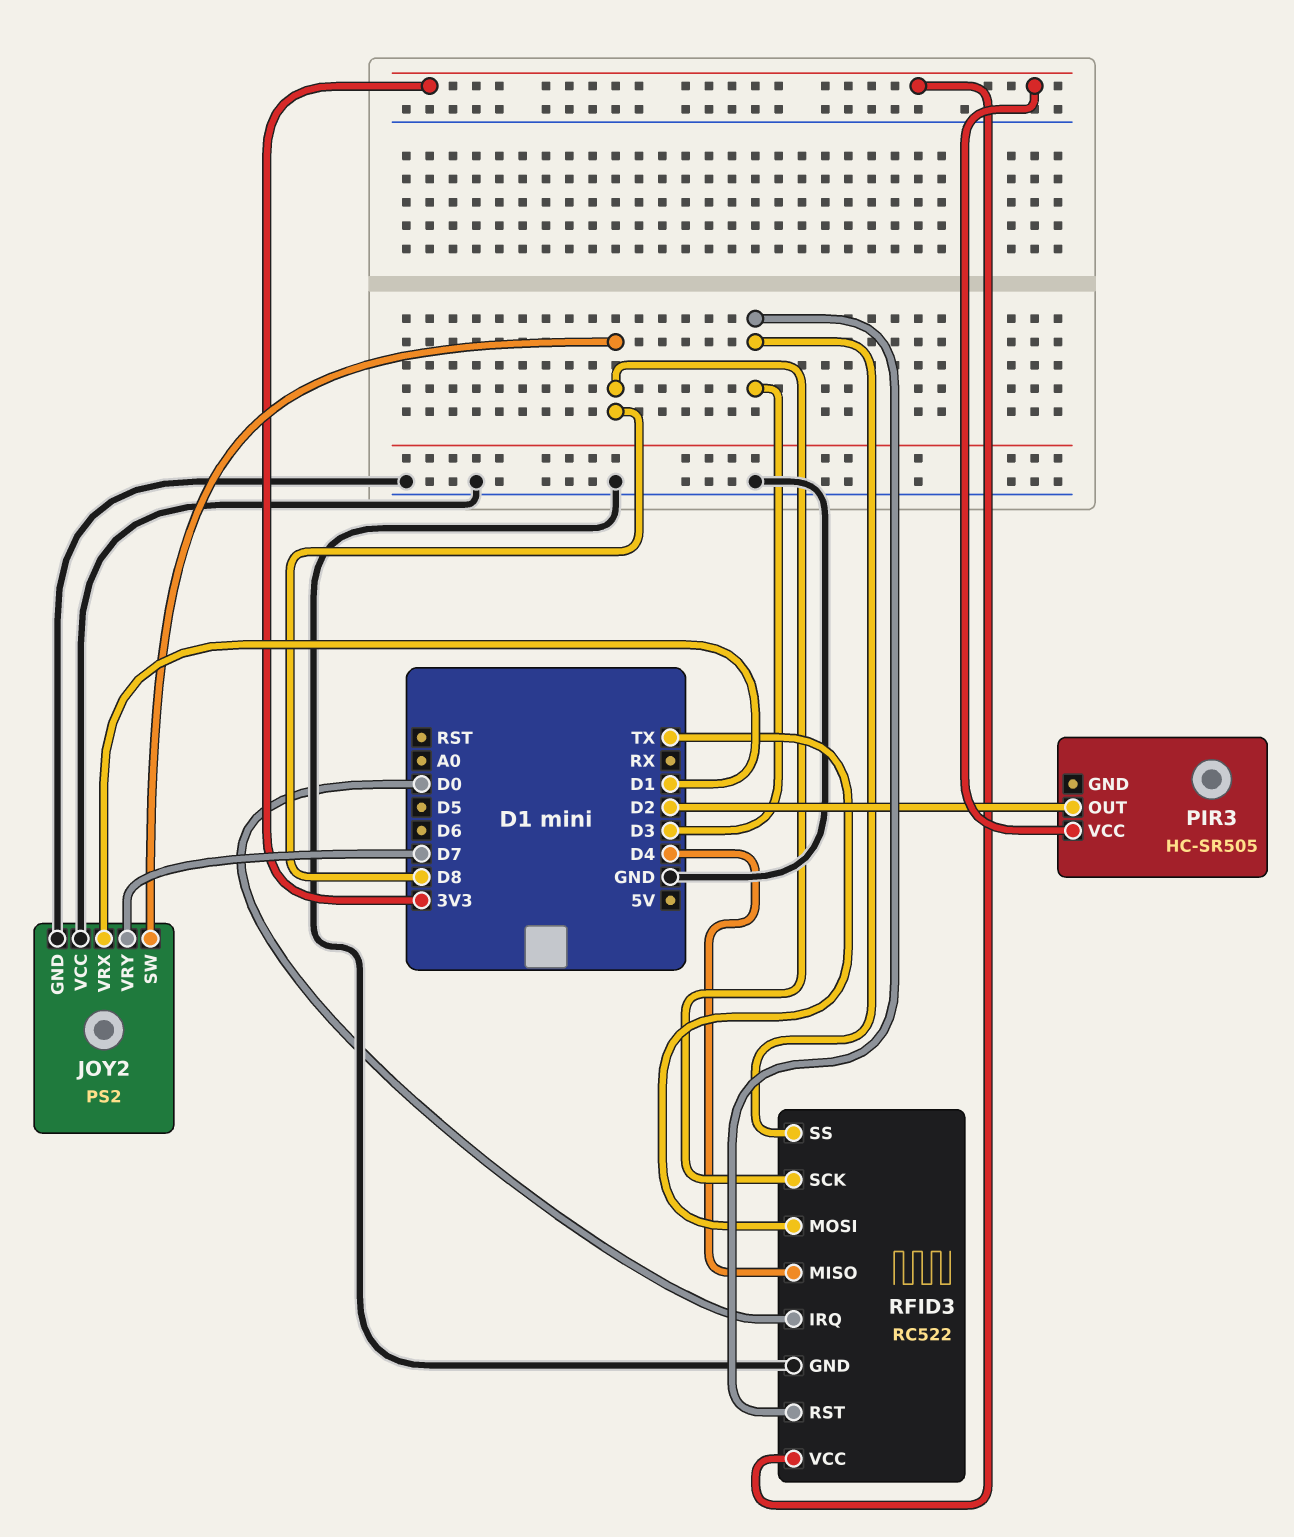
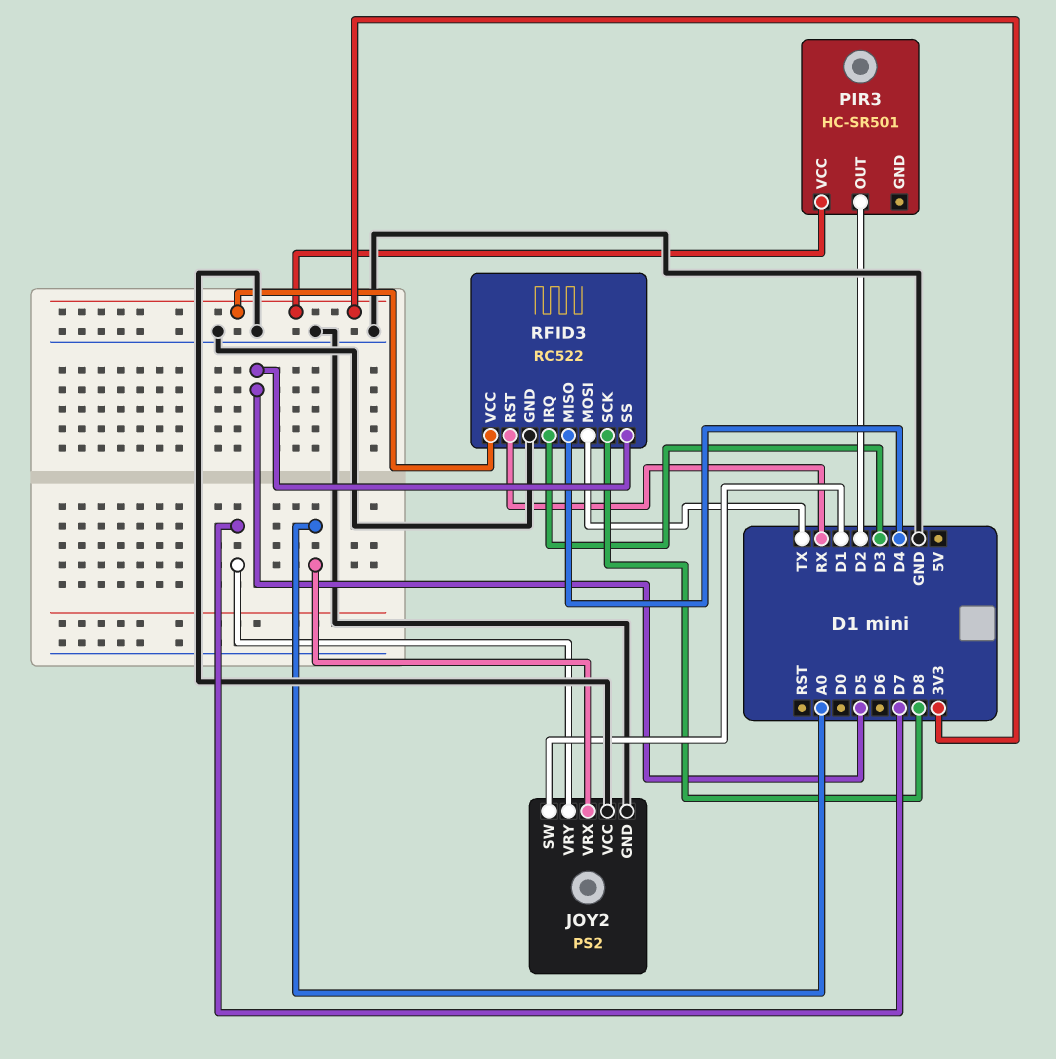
JOY2 pin SW: D8 -> D1
JOY2 pin VRX: D1 -> A0
PIR3: HC-SR505 -> HC-SR501
RFID3 pin IRQ: D0 -> D3
RFID3 pin RST: D3 -> RX
RFID3 pin SS: D3 -> D5

